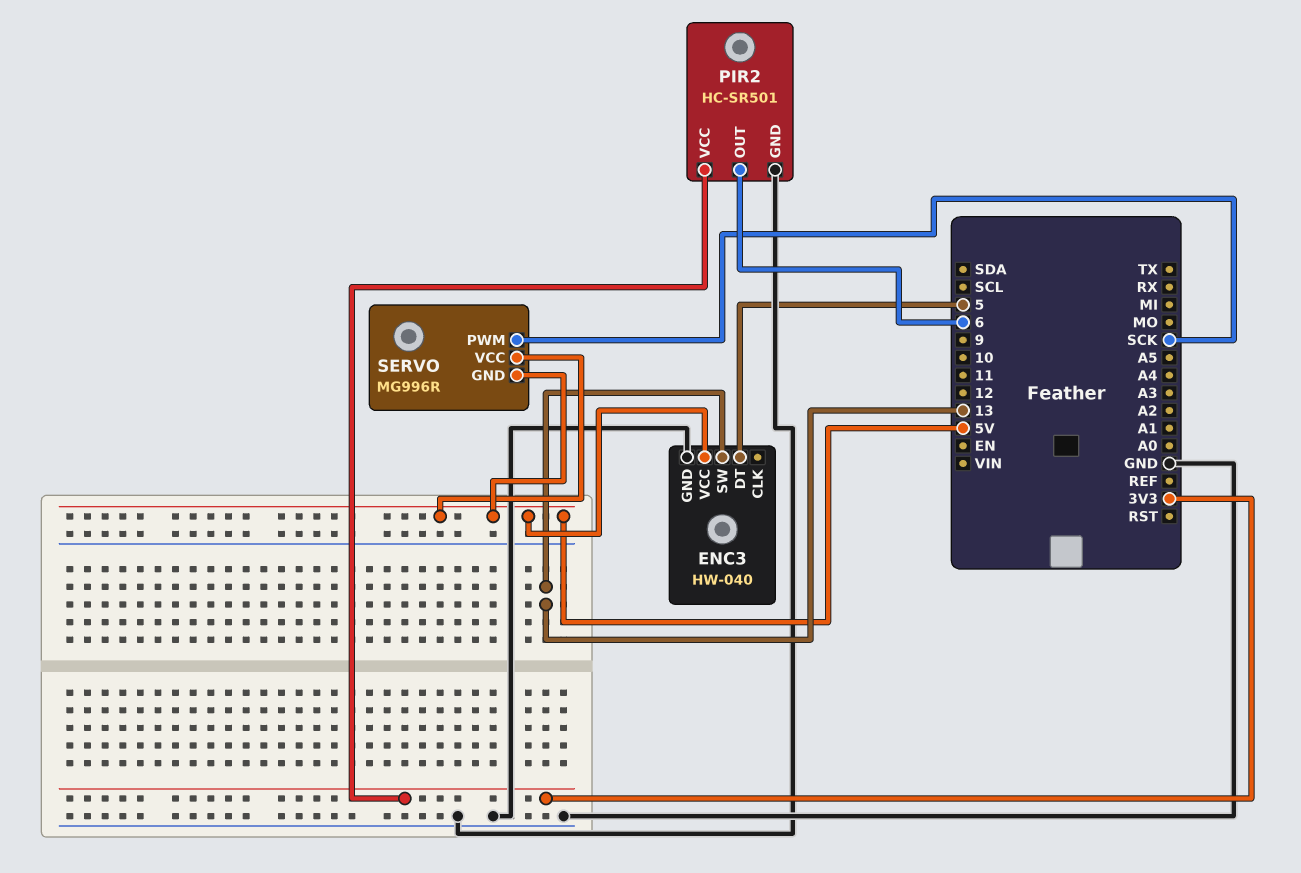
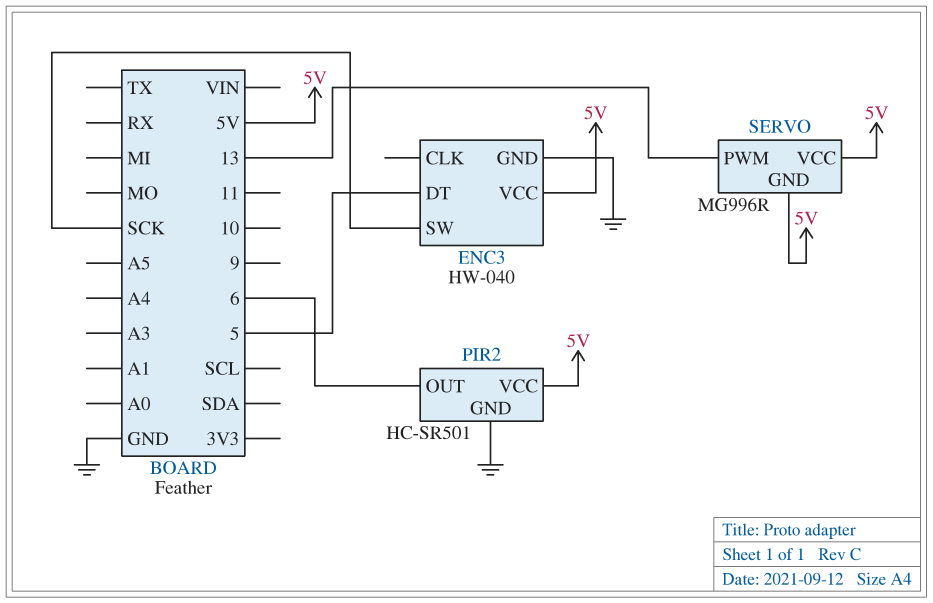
ENC3 pin SW: 13 -> SCK
PIR2 pin VCC: 3V3 -> 5V
SERVO pin PWM: SCK -> 13

